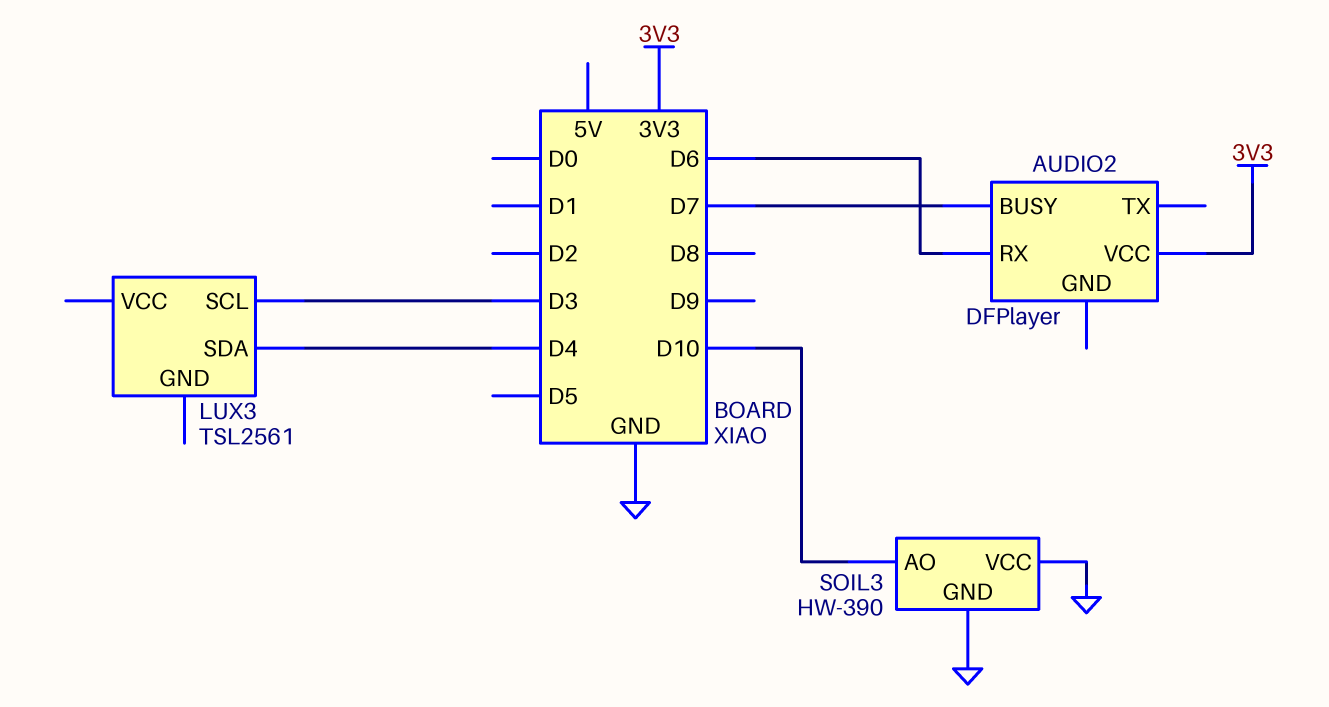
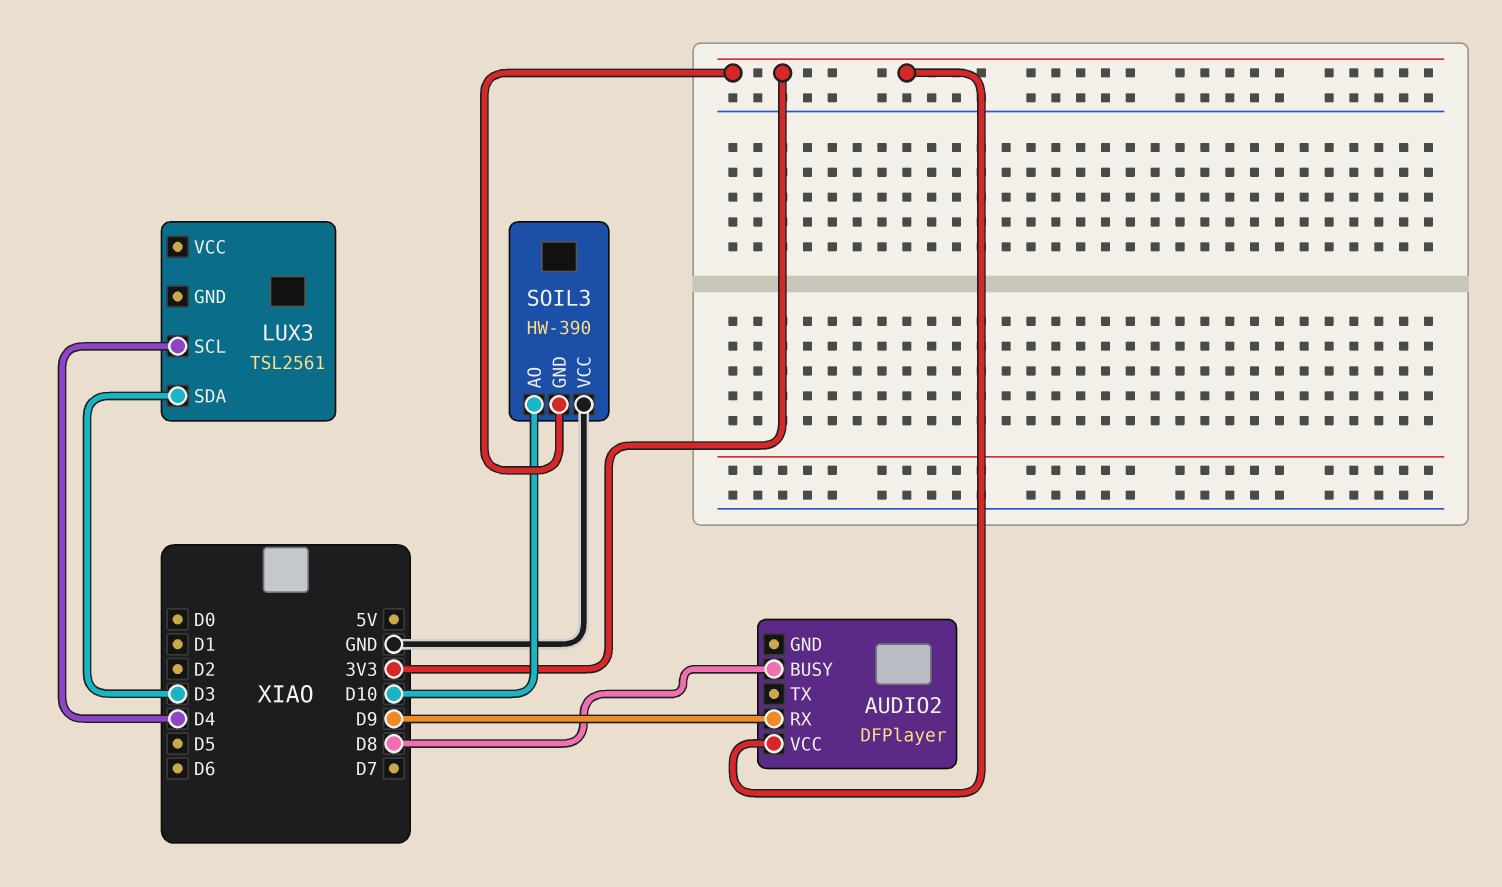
AUDIO2 pin BUSY: D7 -> D8
AUDIO2 pin RX: D6 -> D9
LUX3 pin SCL: D3 -> D4
LUX3 pin SDA: D4 -> D3
SOIL3 pin GND: GND -> 3V3

